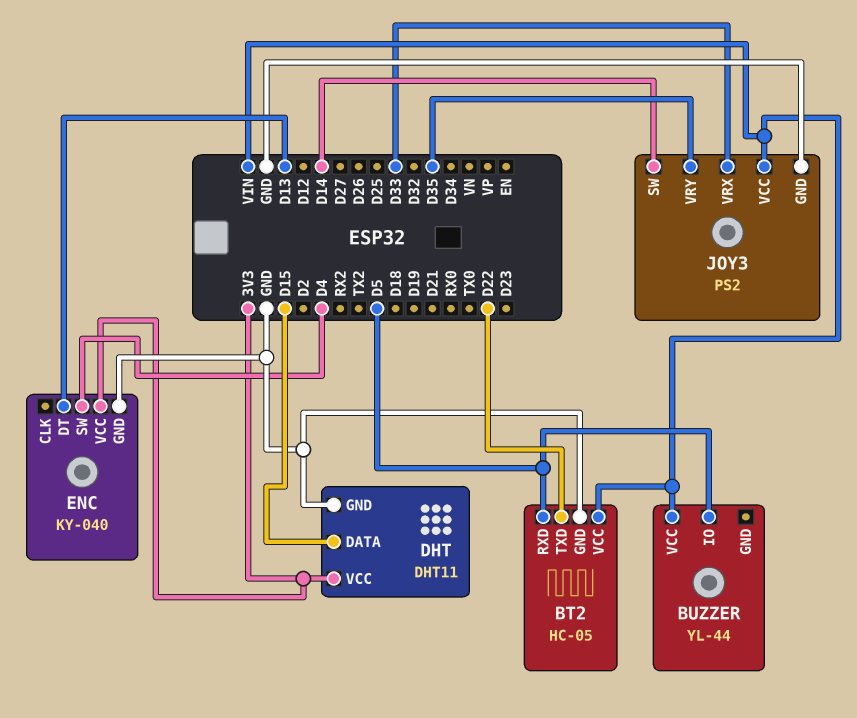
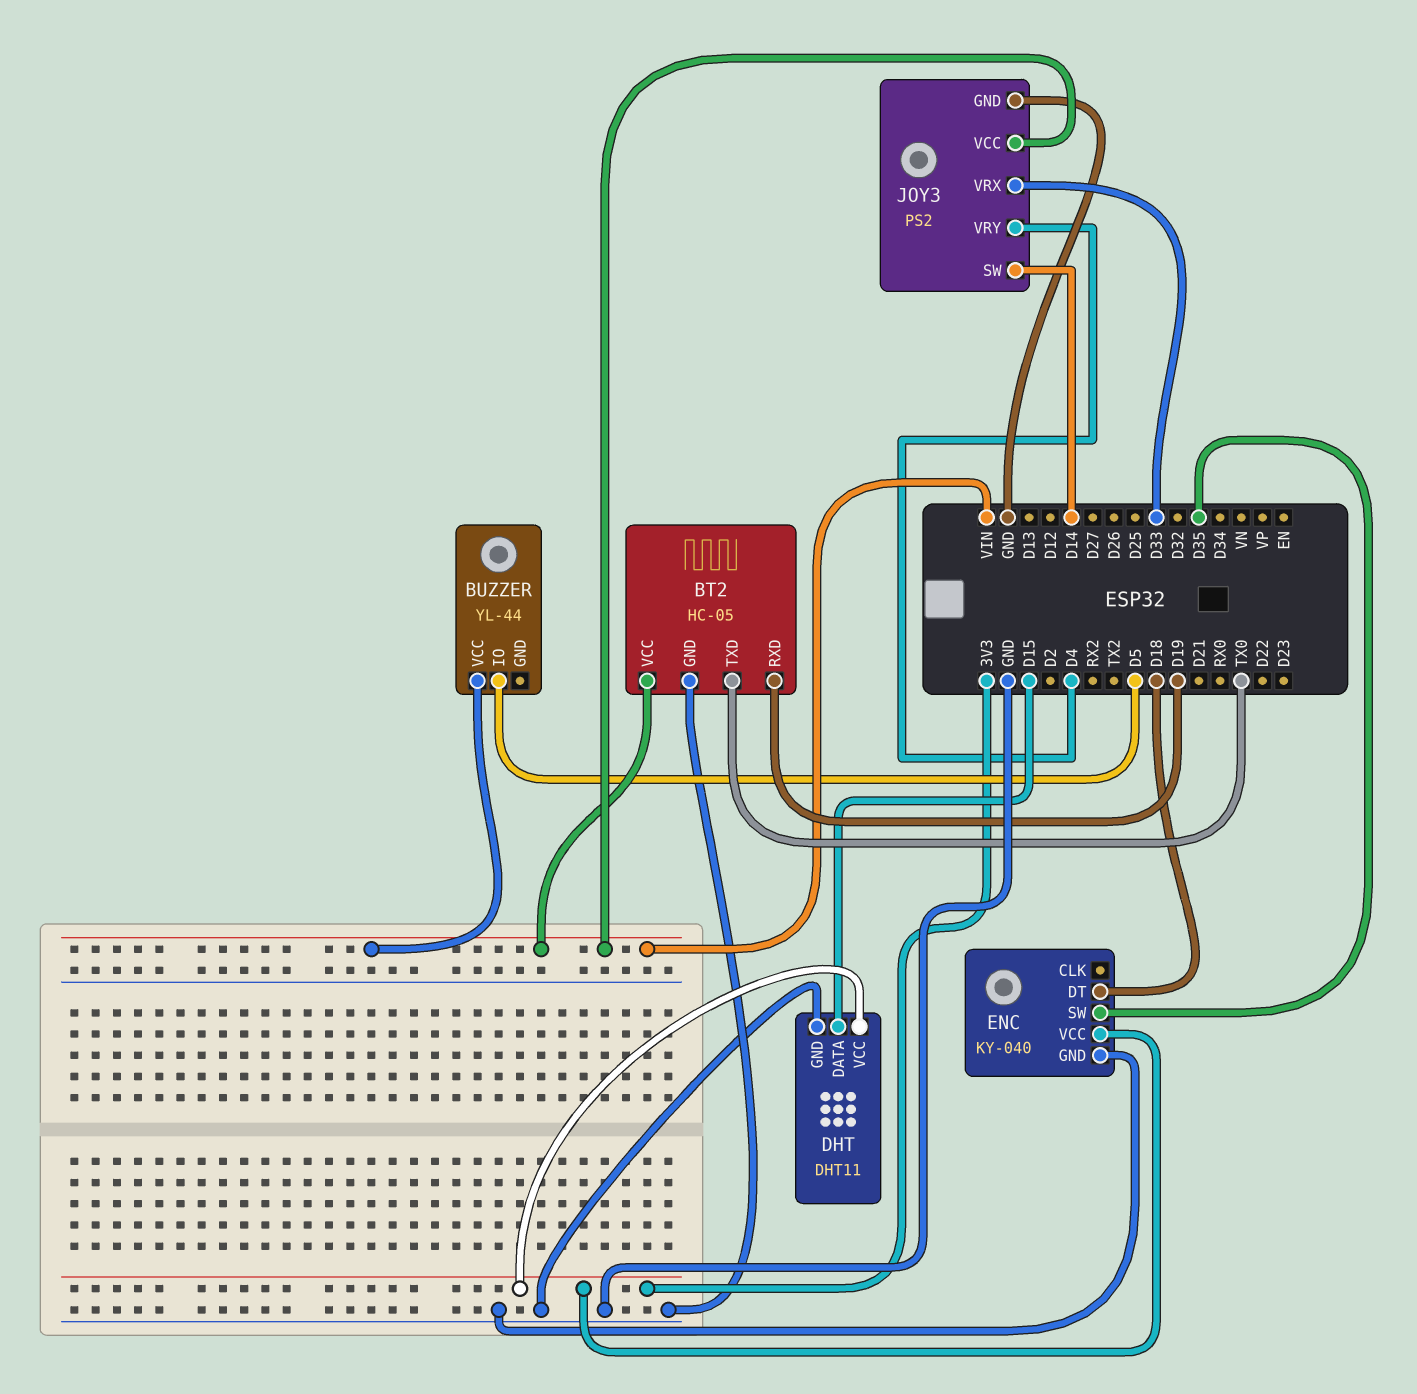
BT2 pin RXD: D5 -> D19
BT2 pin TXD: D22 -> TX0
ENC pin DT: D13 -> D18
ENC pin SW: D4 -> D35
JOY3 pin VRY: D35 -> D4

